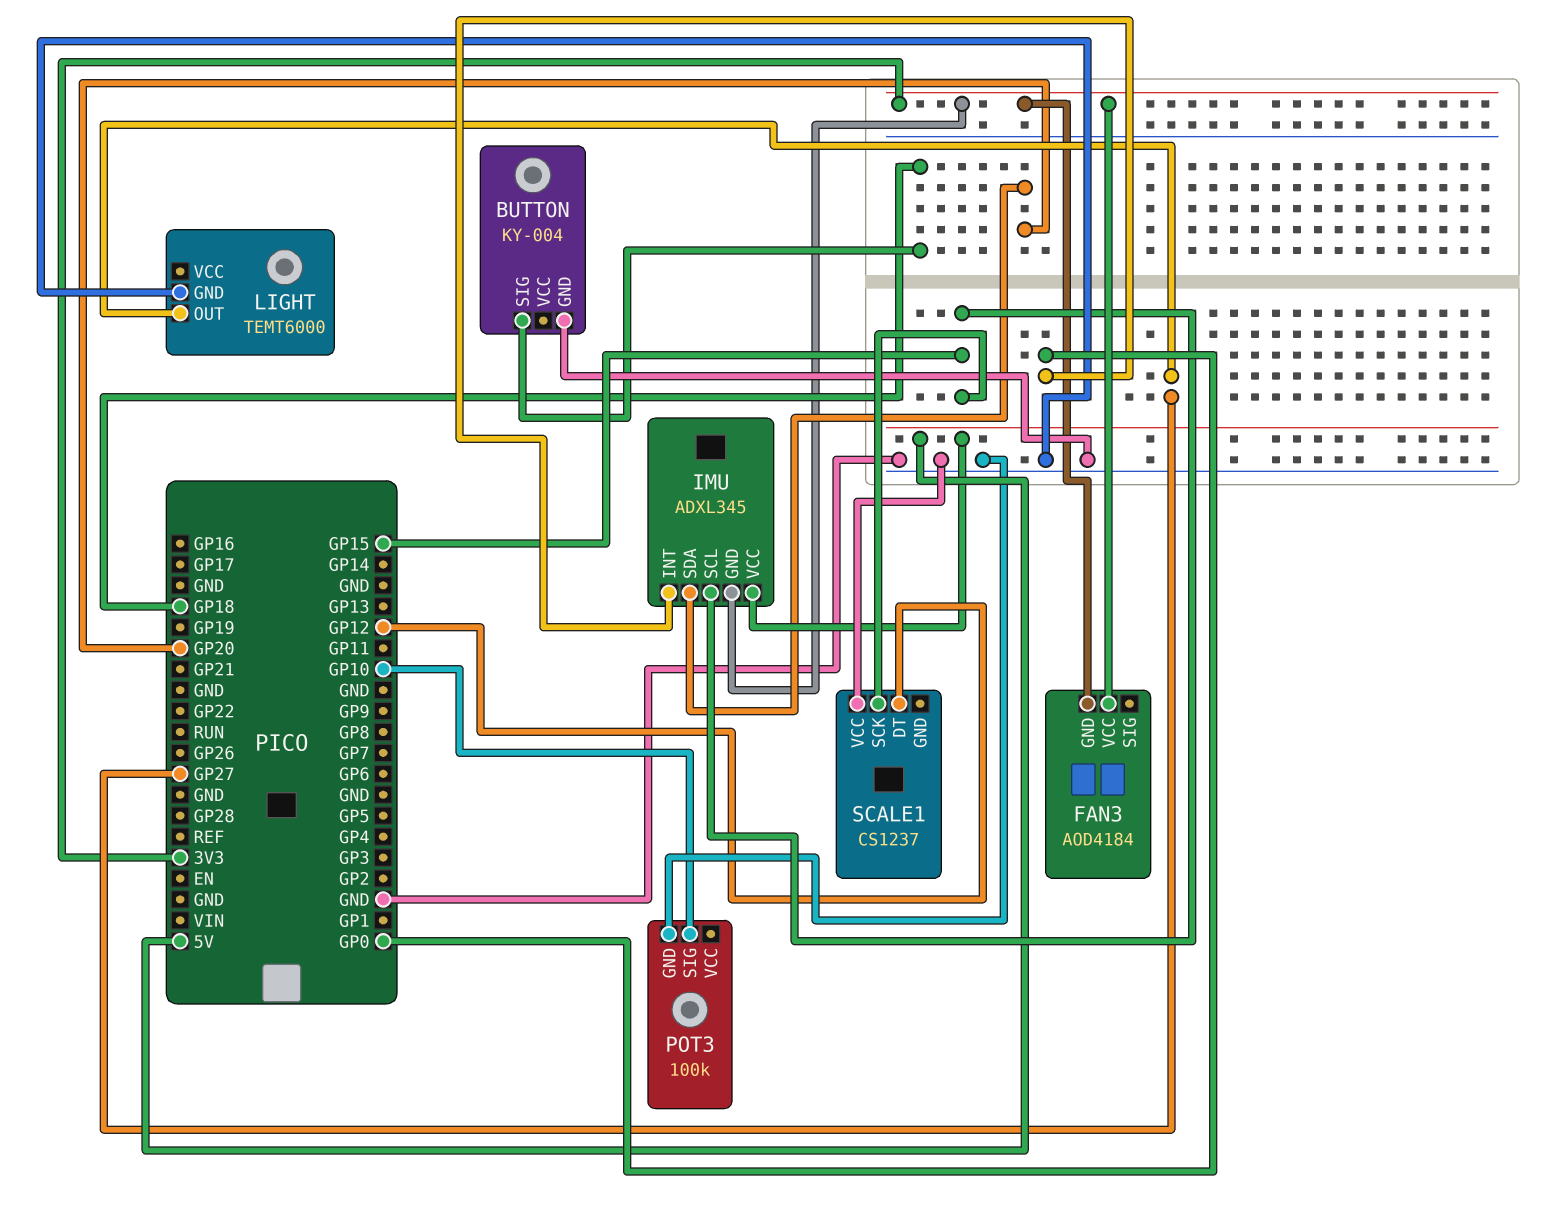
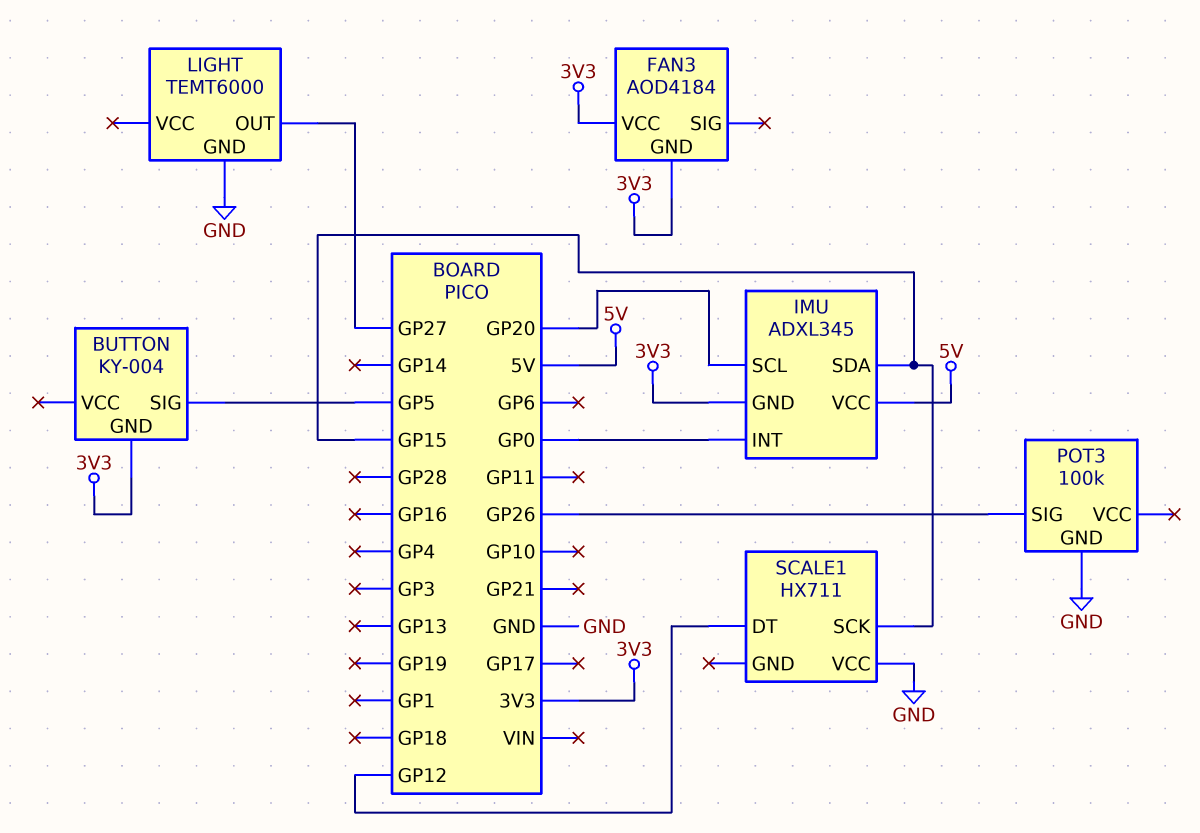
BUTTON pin GND: GND -> 3V3
BUTTON pin SIG: GP18 -> GP5
IMU pin SCL: GP15 -> GP20
IMU pin SDA: GP20 -> GP15
POT3 pin SIG: GP10 -> GP26
SCALE1: CS1237 -> HX711

